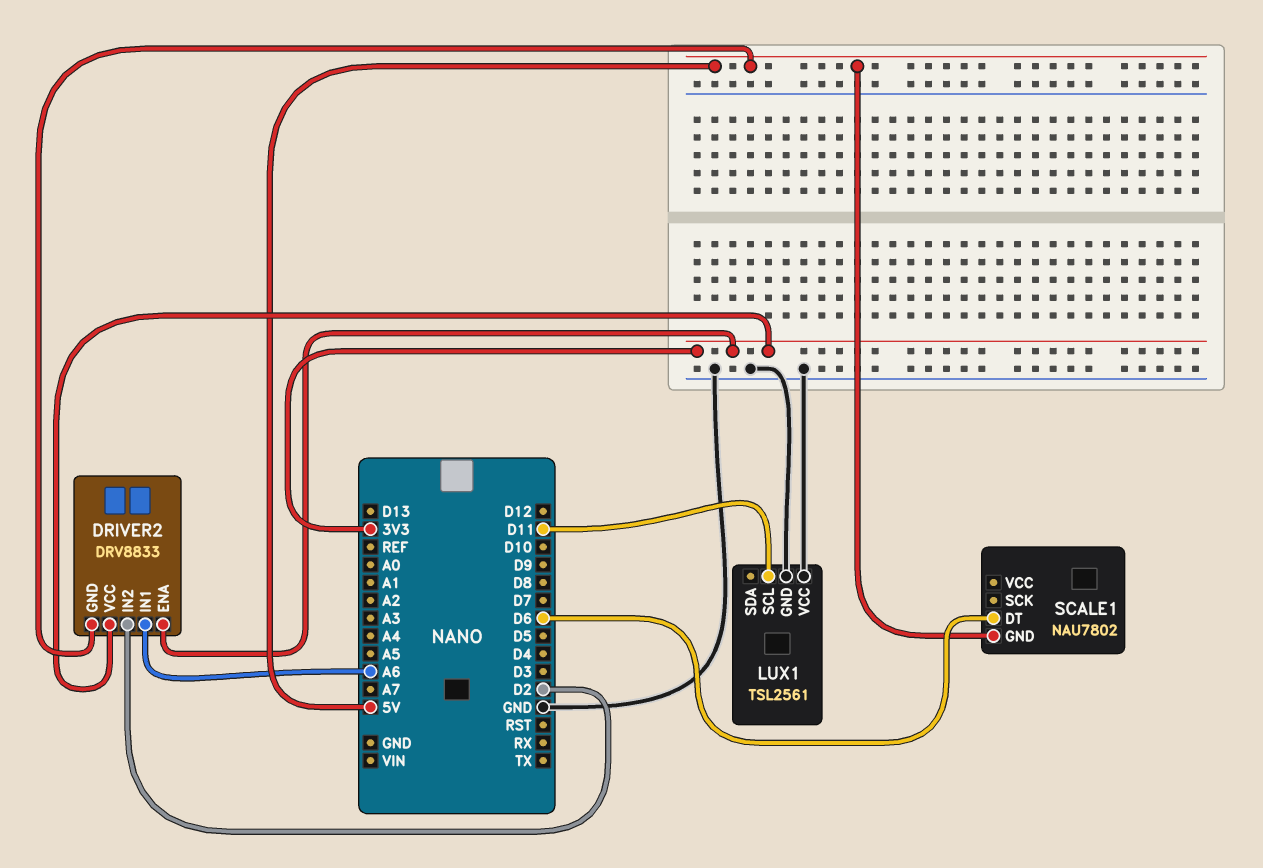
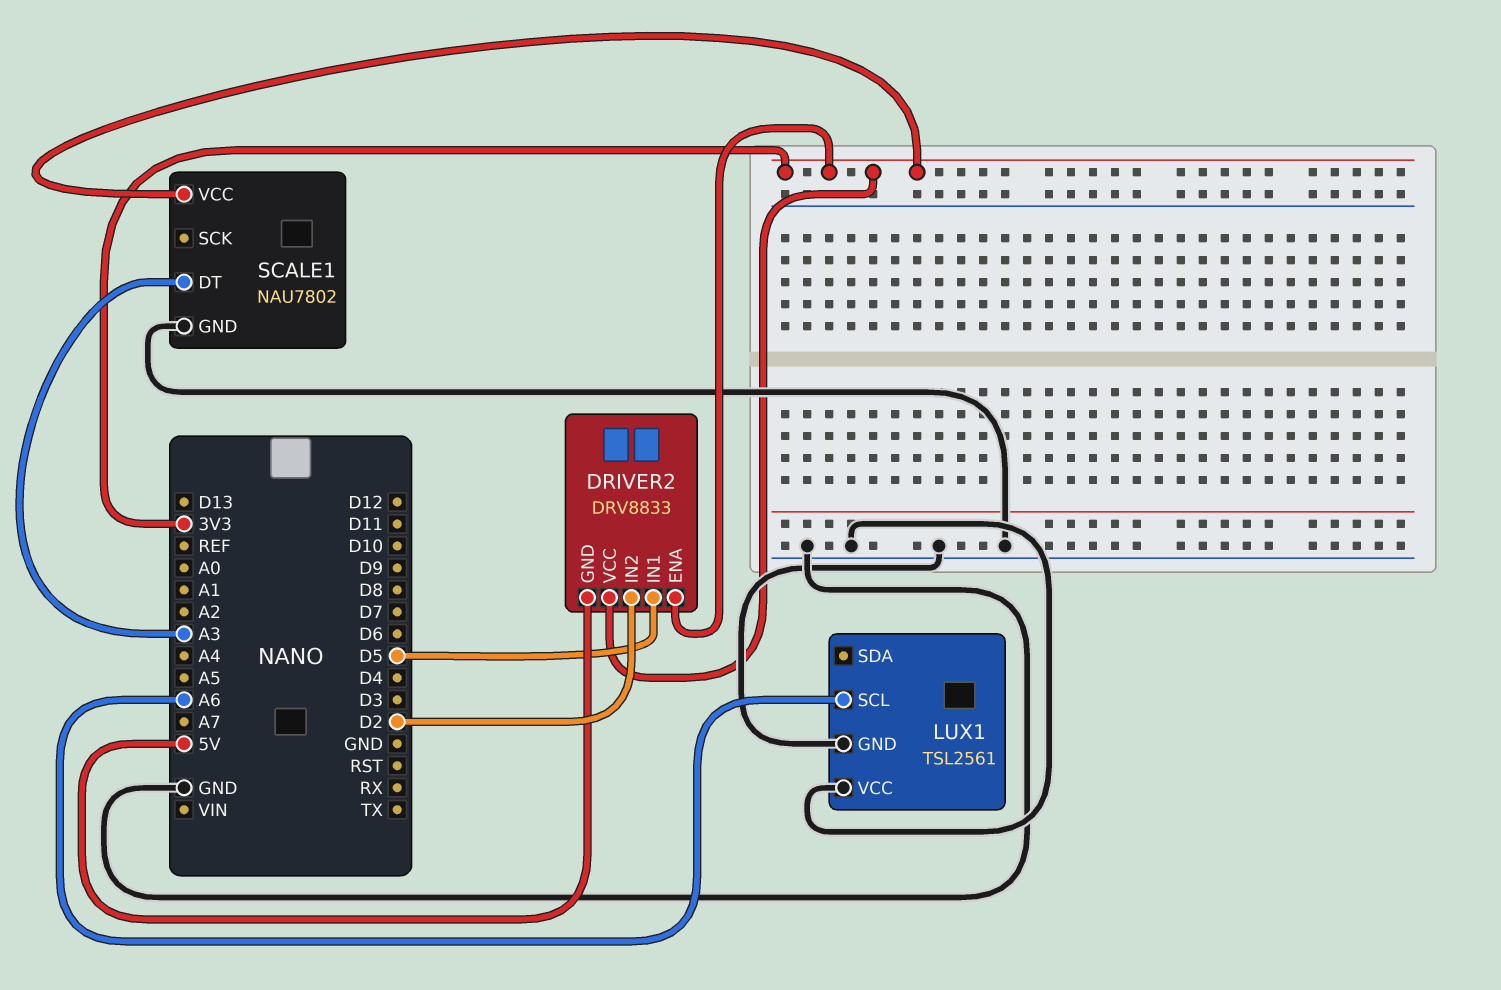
DRIVER2 pin IN1: A6 -> D5
LUX1 pin SCL: D11 -> A6
SCALE1 pin DT: D6 -> A3
SCALE1 pin GND: 5V -> GND
SCALE1 pin VCC: none -> 3V3

